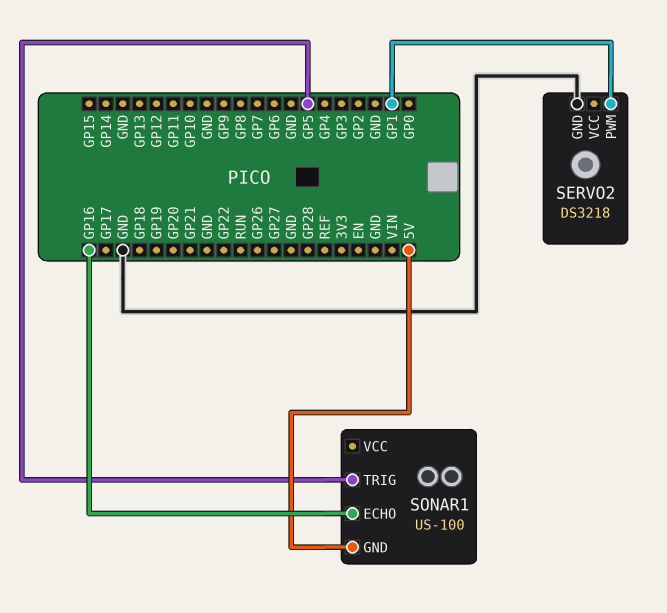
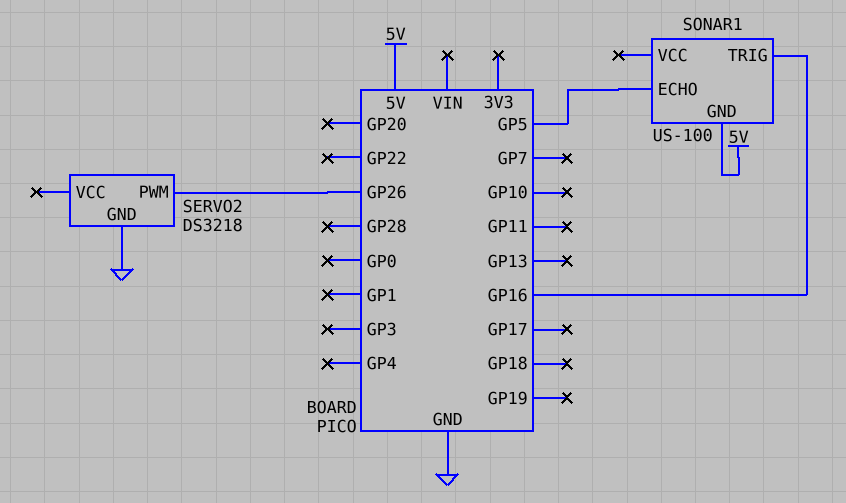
SERVO2 pin PWM: GP1 -> GP26
SONAR1 pin ECHO: GP16 -> GP5
SONAR1 pin TRIG: GP5 -> GP16

